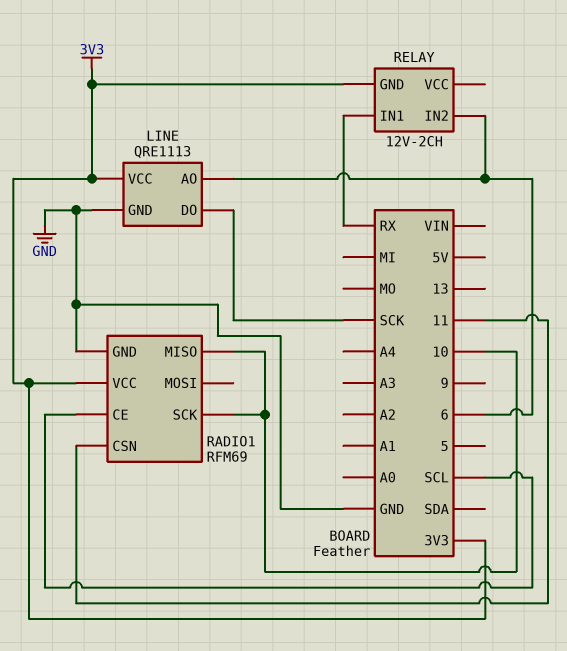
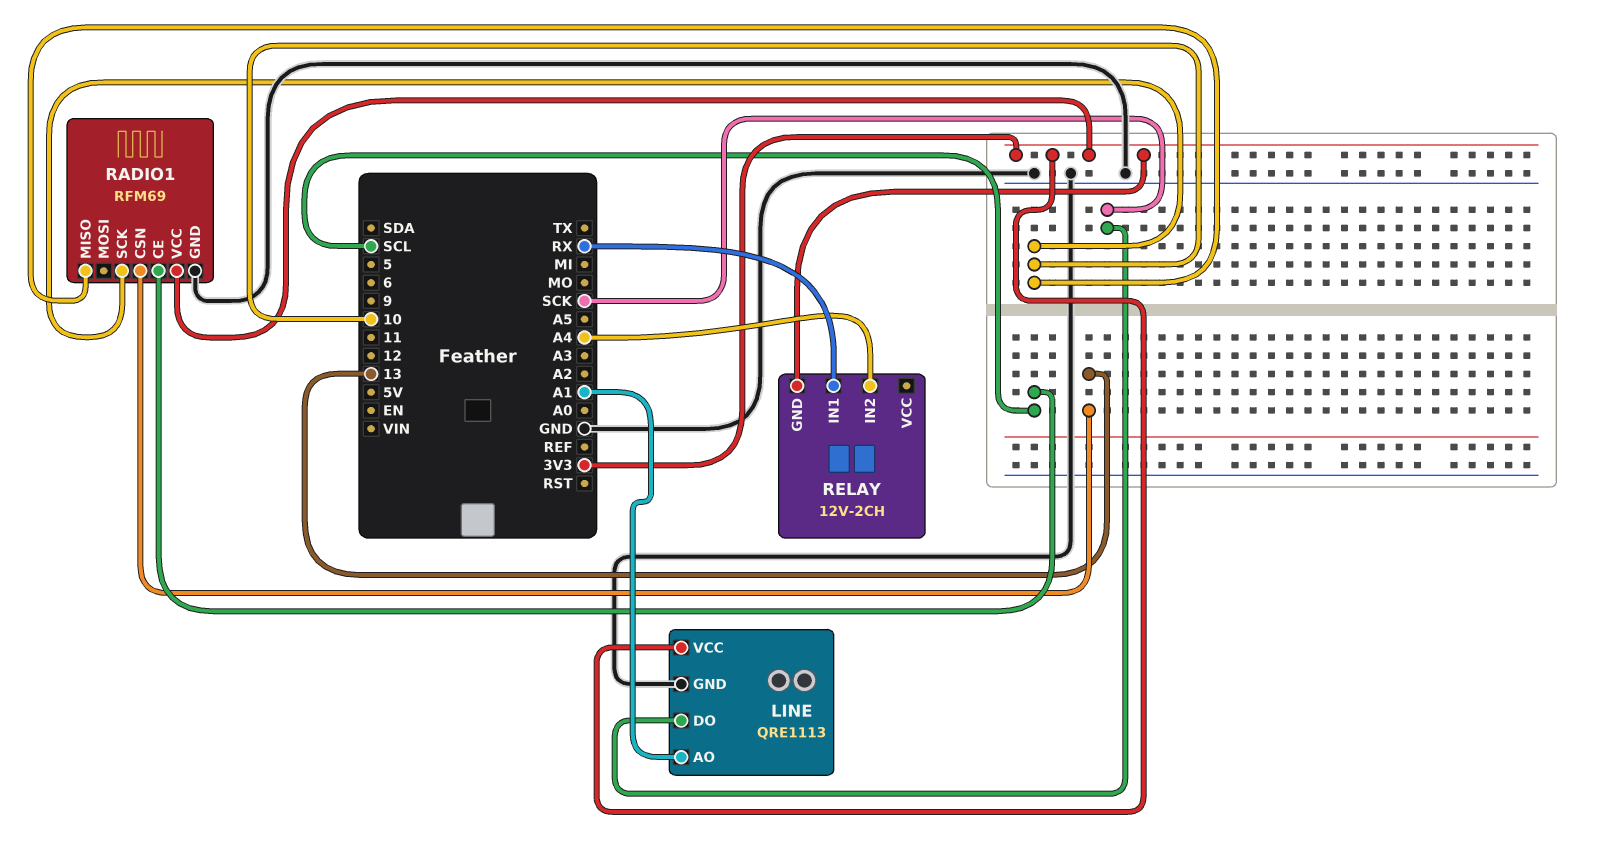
LINE pin AO: 6 -> A1
RADIO1 pin CSN: 11 -> 13
RELAY pin IN2: 6 -> A4

